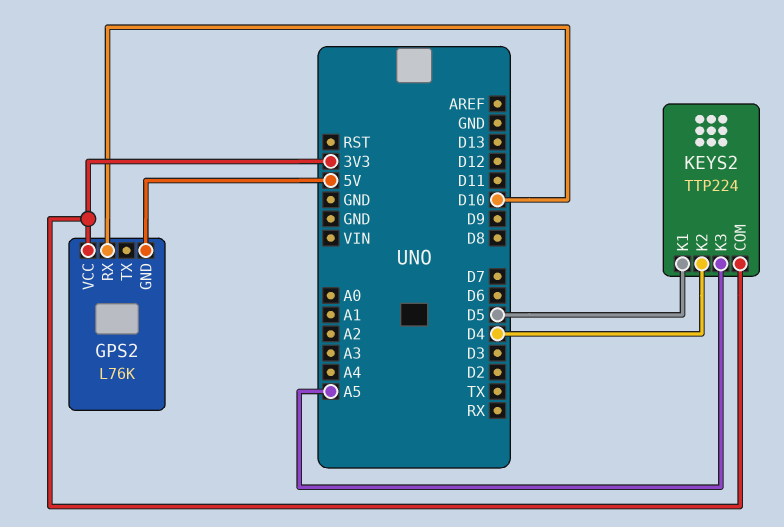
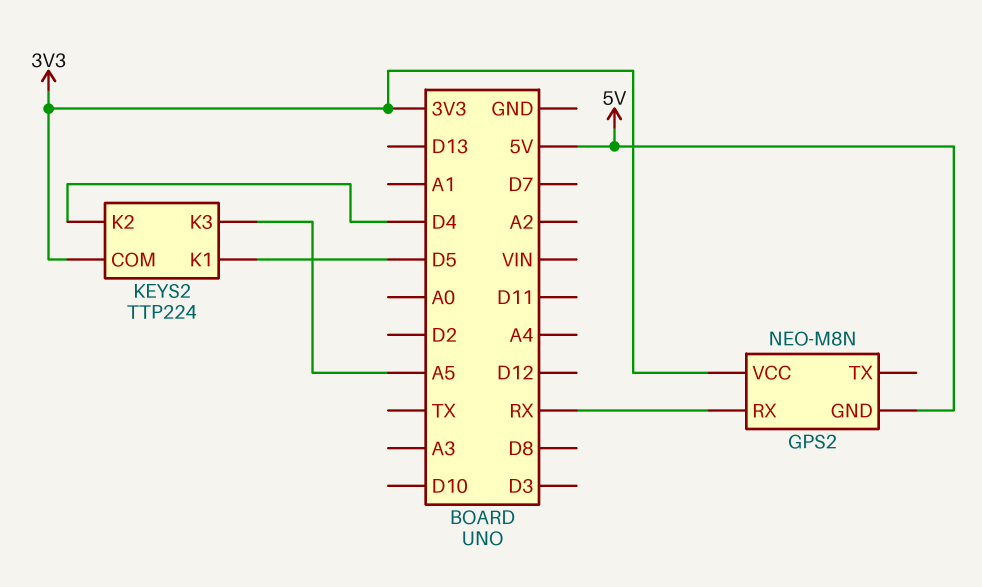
GPS2: L76K -> NEO-M8N
GPS2 pin RX: D10 -> RX

